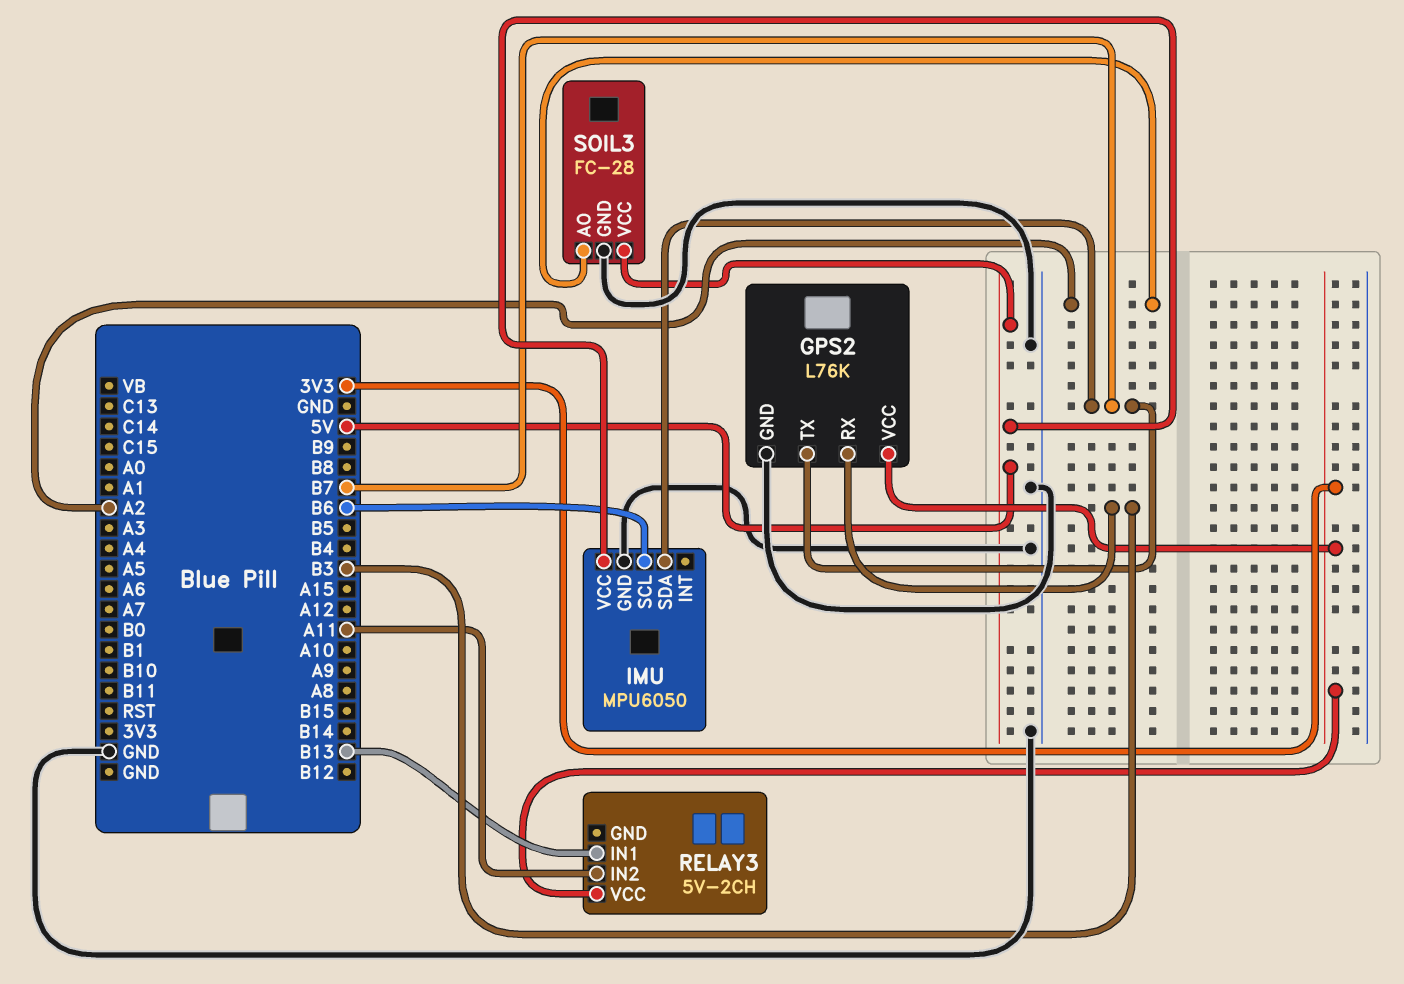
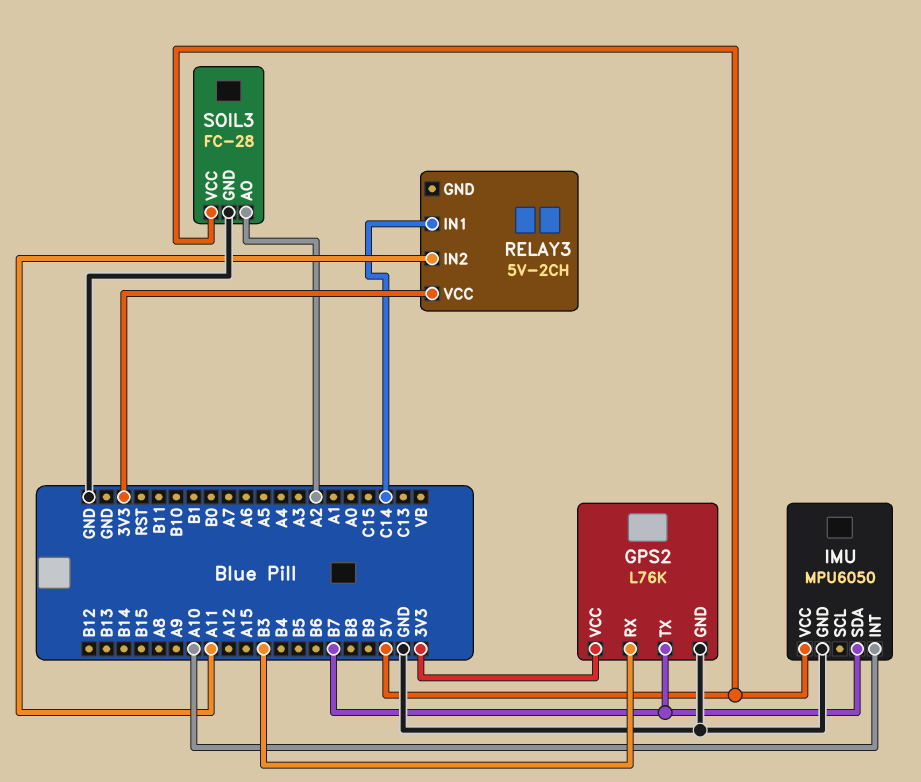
IMU pin INT: none -> A10
IMU pin SCL: B6 -> none
RELAY3 pin IN1: B13 -> C14

